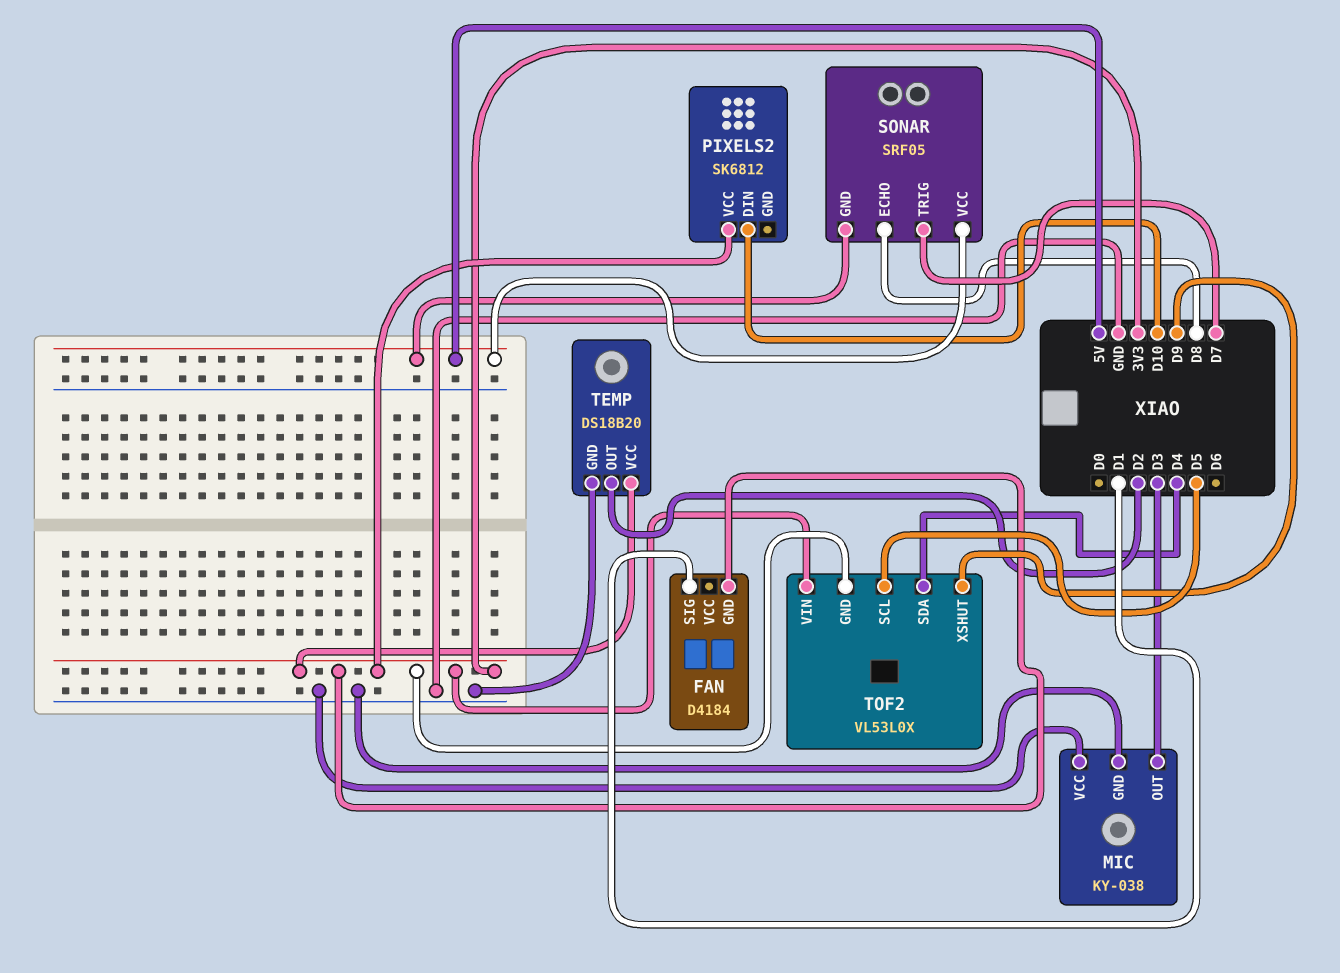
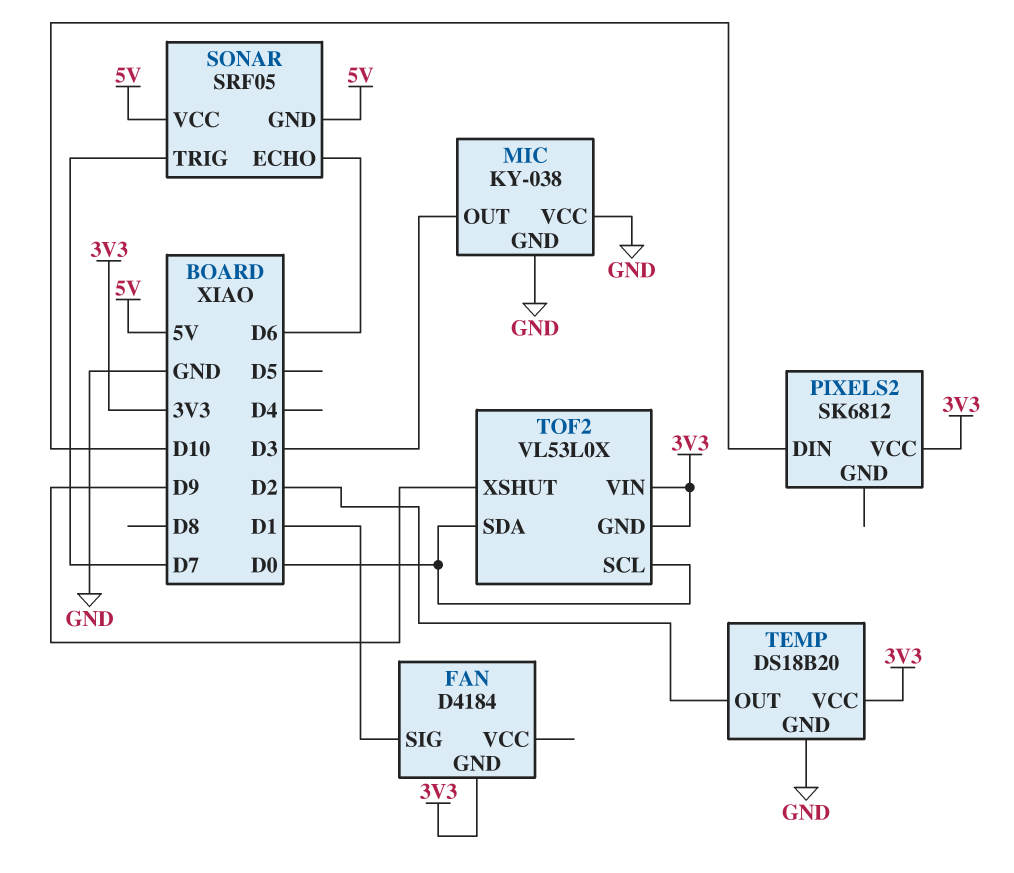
SONAR pin ECHO: D8 -> D6
TOF2 pin SCL: D5 -> D0
TOF2 pin SDA: D4 -> D0

